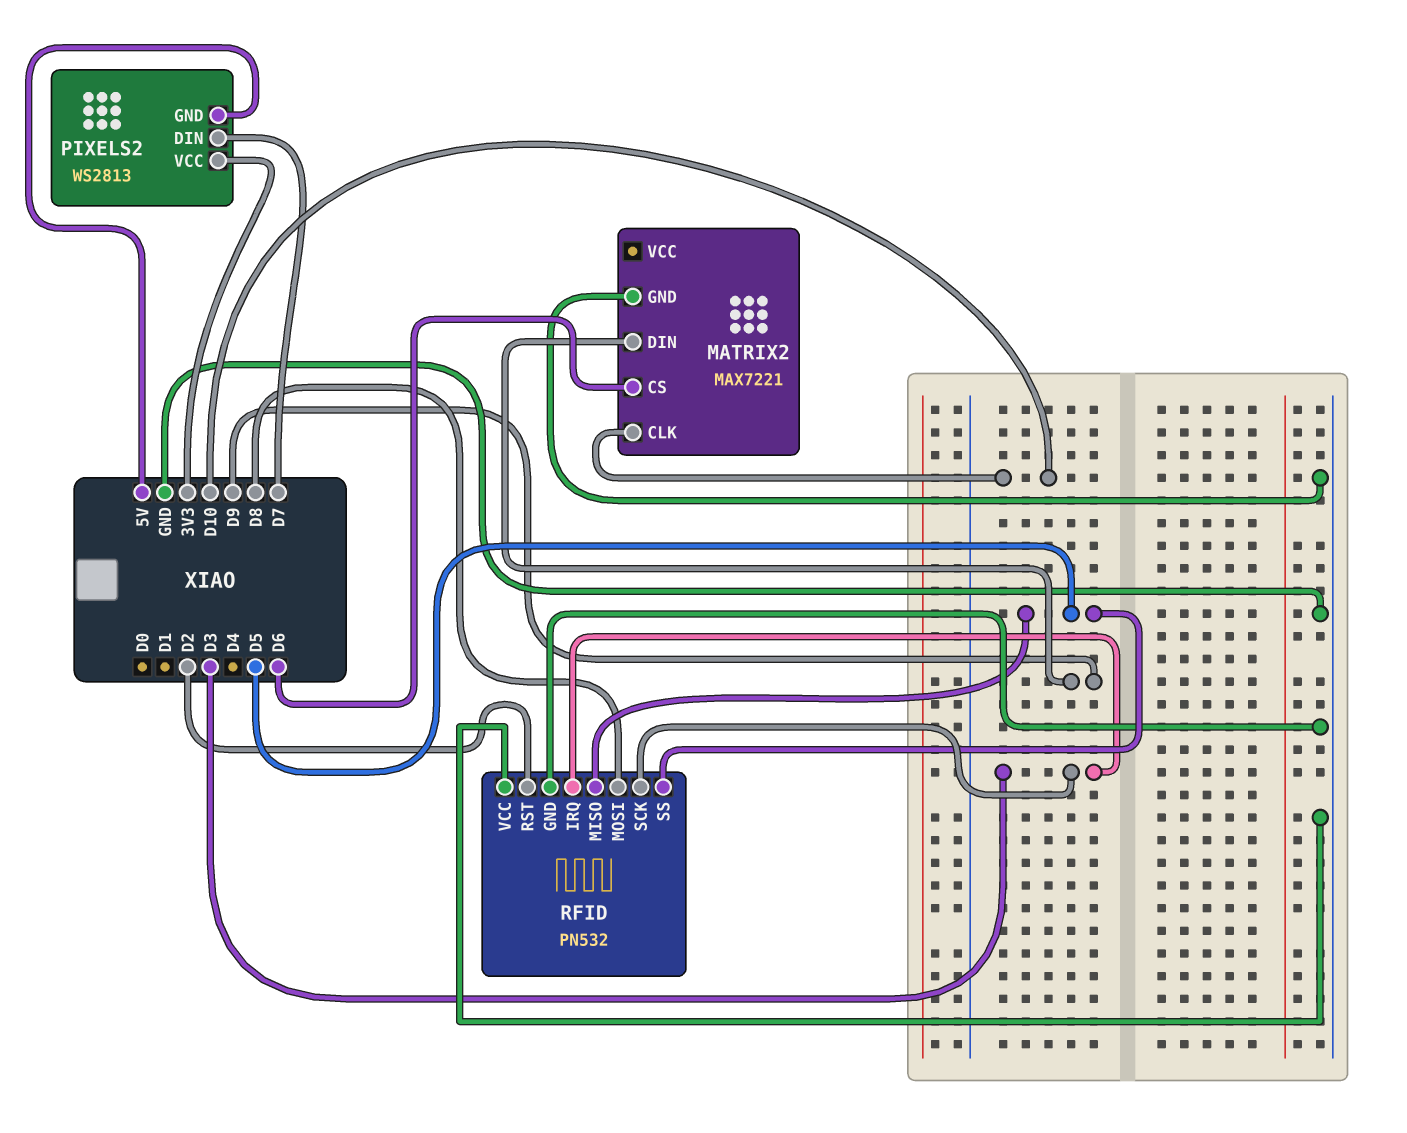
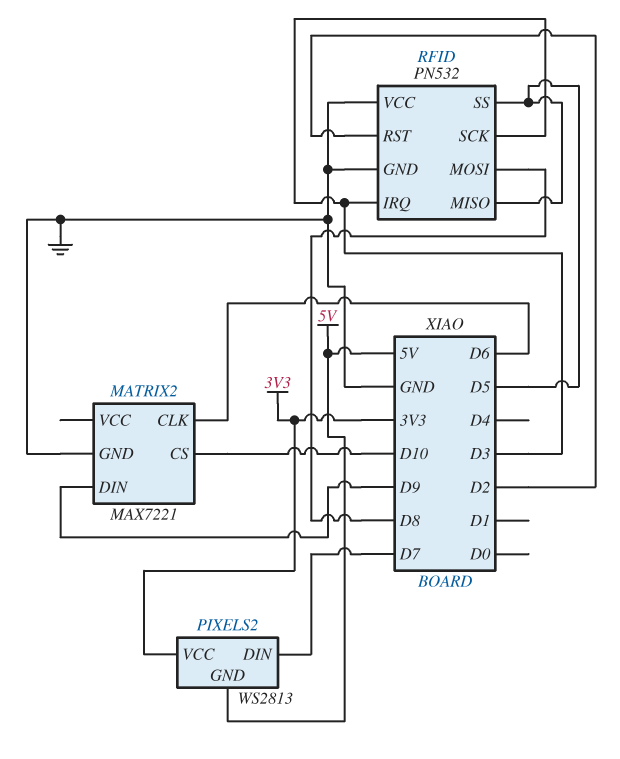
MATRIX2 pin CLK: D10 -> D6
MATRIX2 pin CS: D6 -> D10

